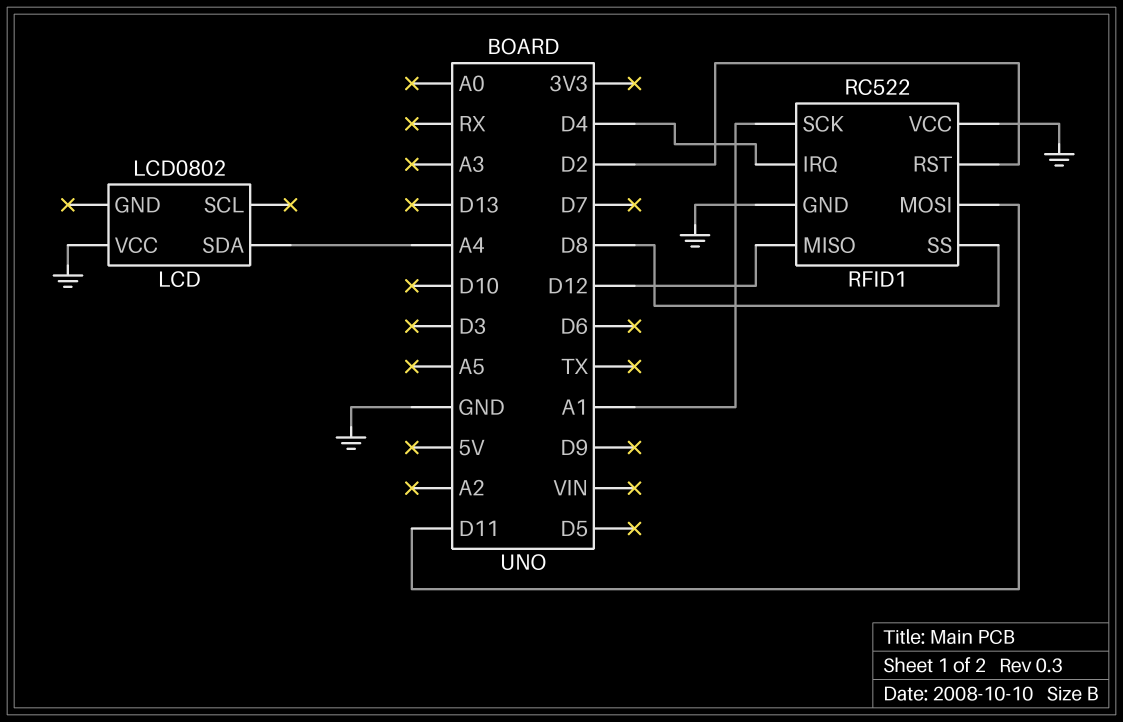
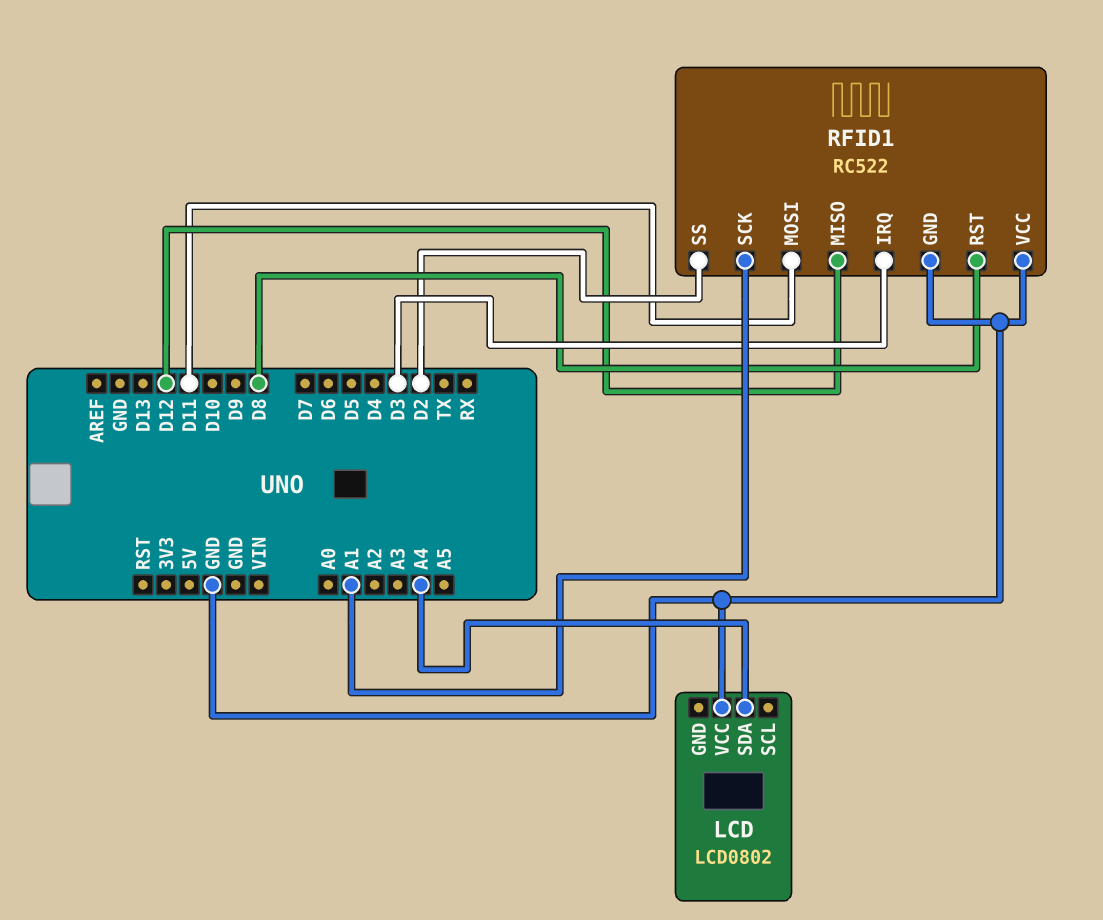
RFID1 pin IRQ: D4 -> D3
RFID1 pin RST: D2 -> D8
RFID1 pin SS: D8 -> D2

